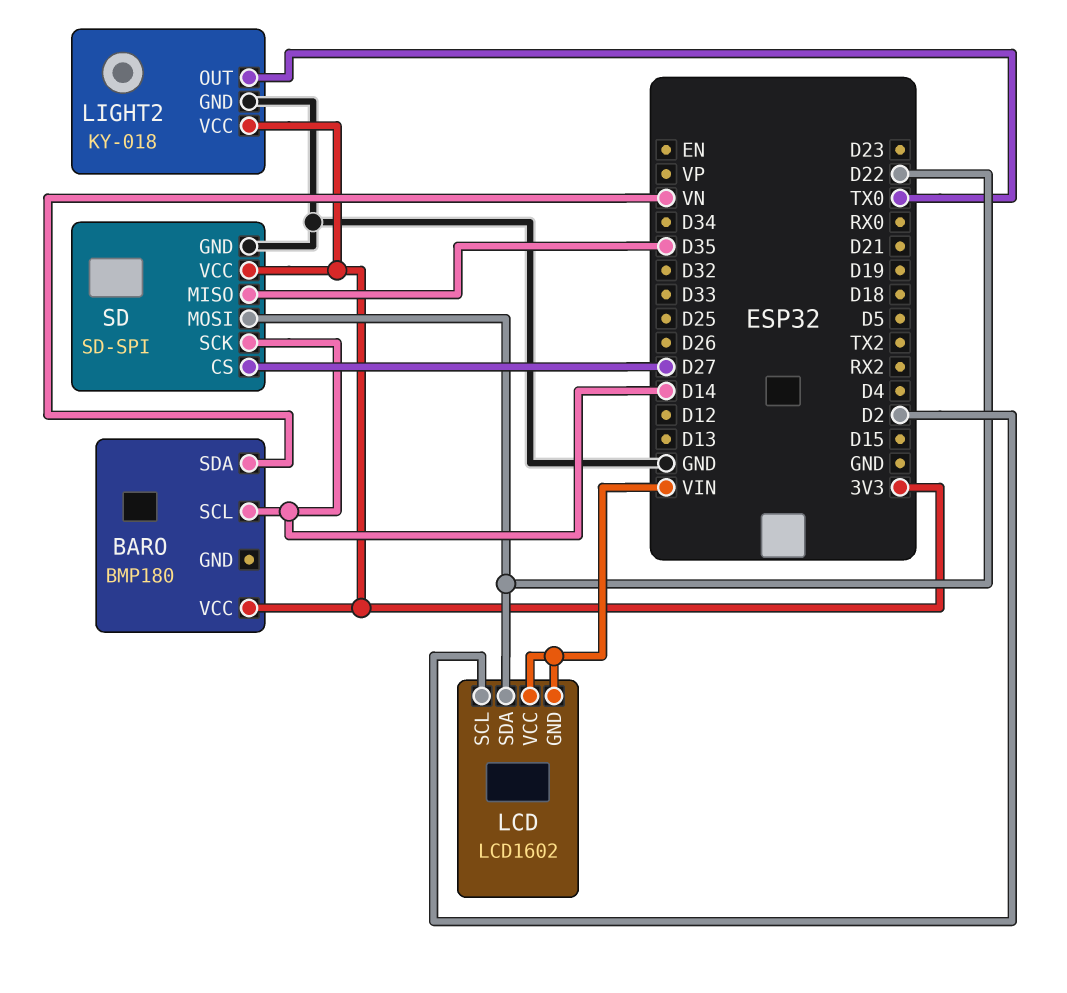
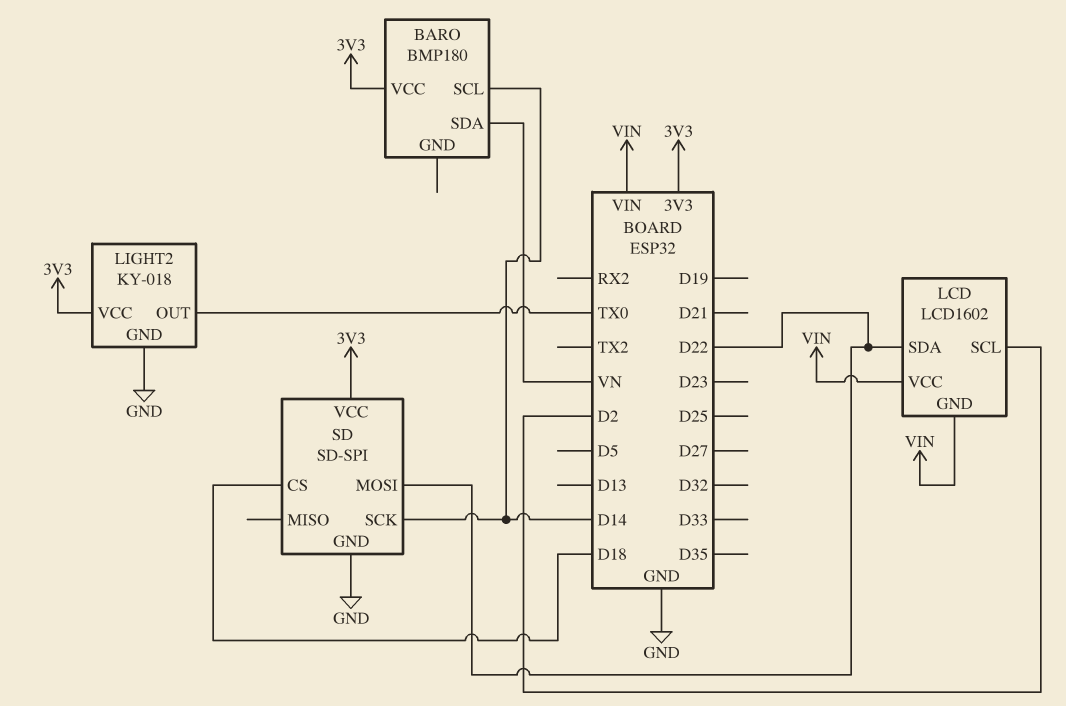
SD pin CS: D27 -> D18
SD pin MISO: D35 -> none

